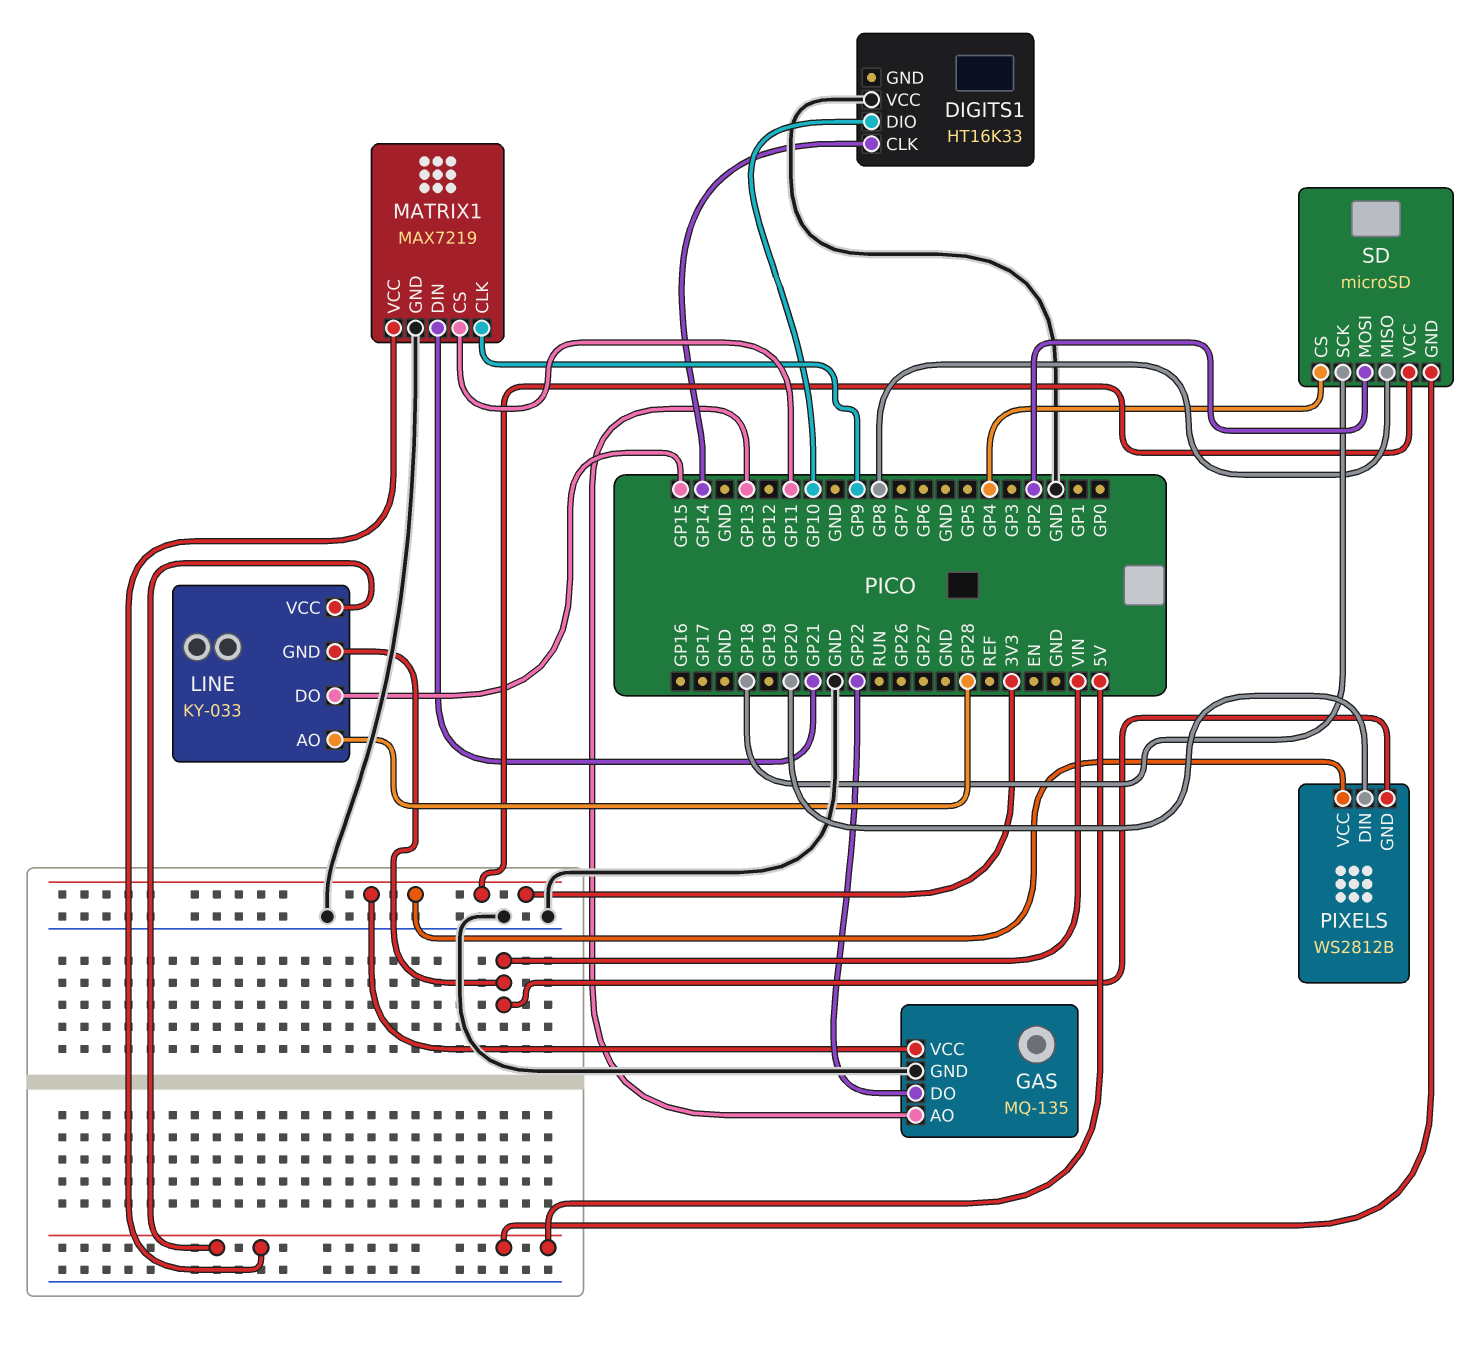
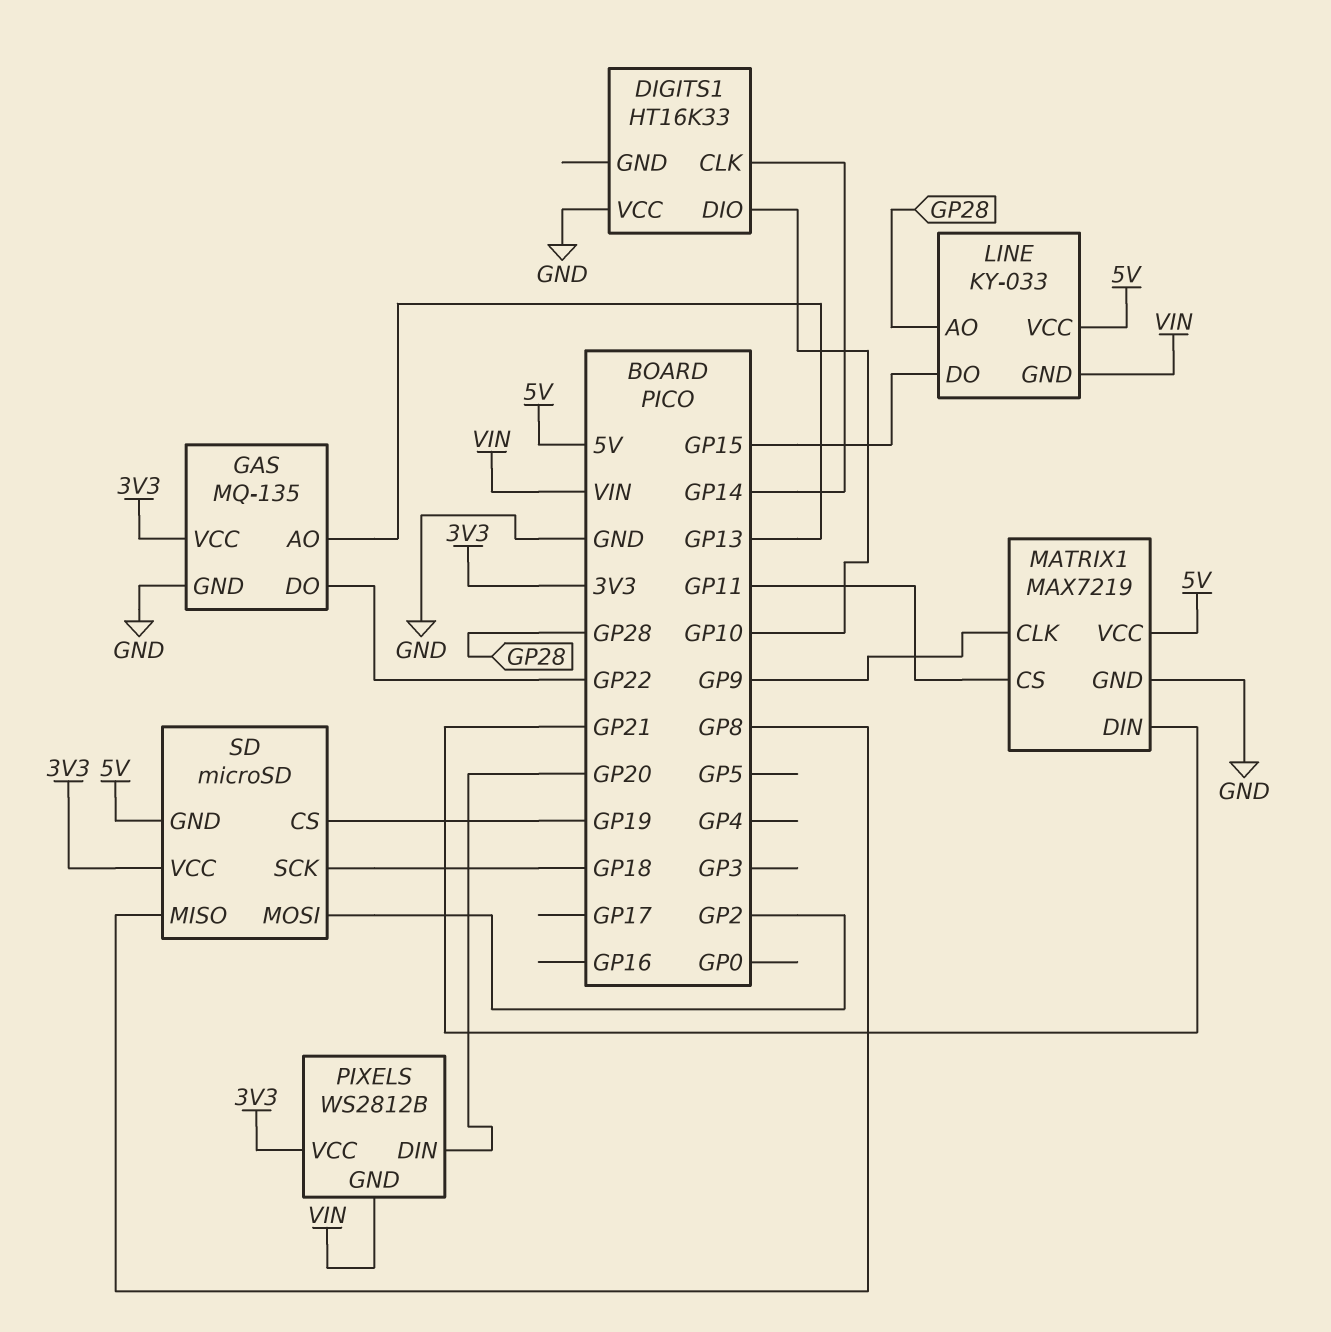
SD pin CS: GP4 -> GP19

